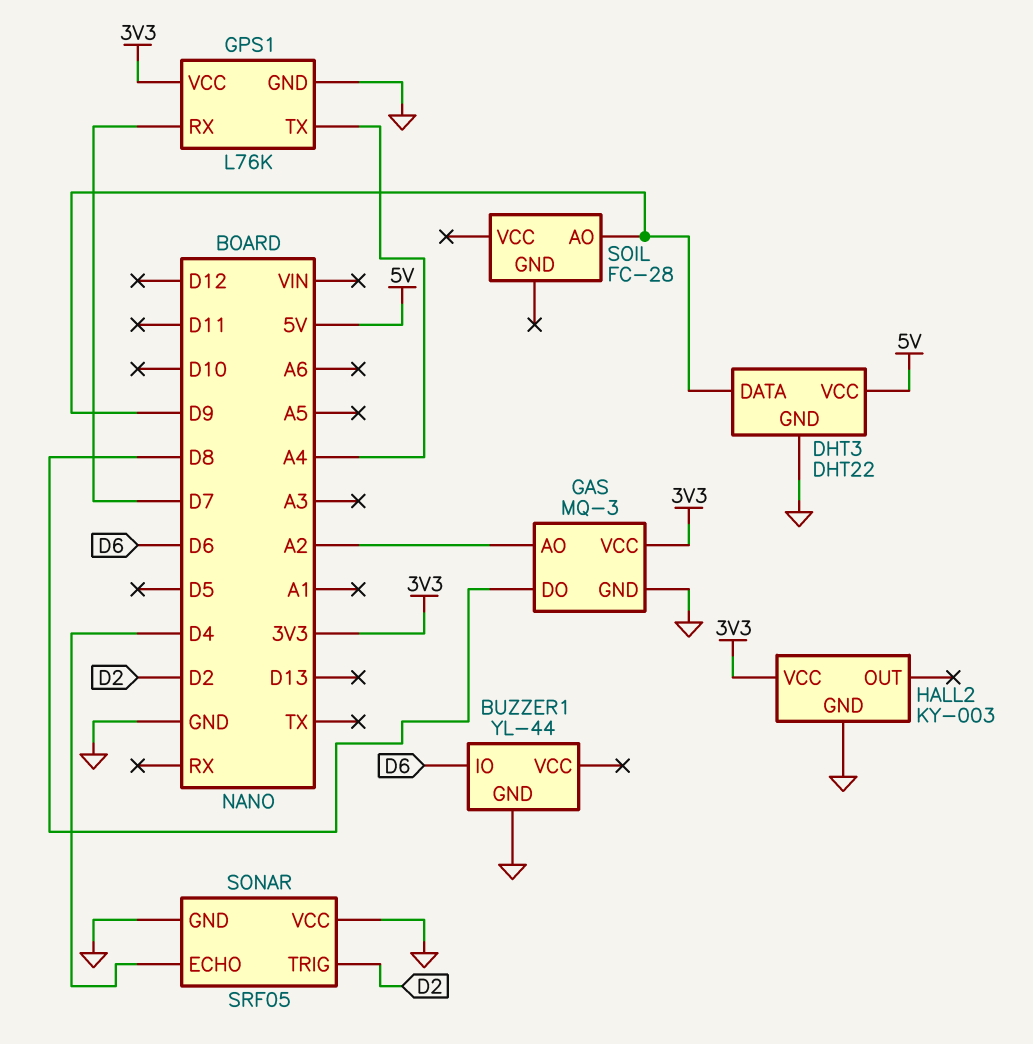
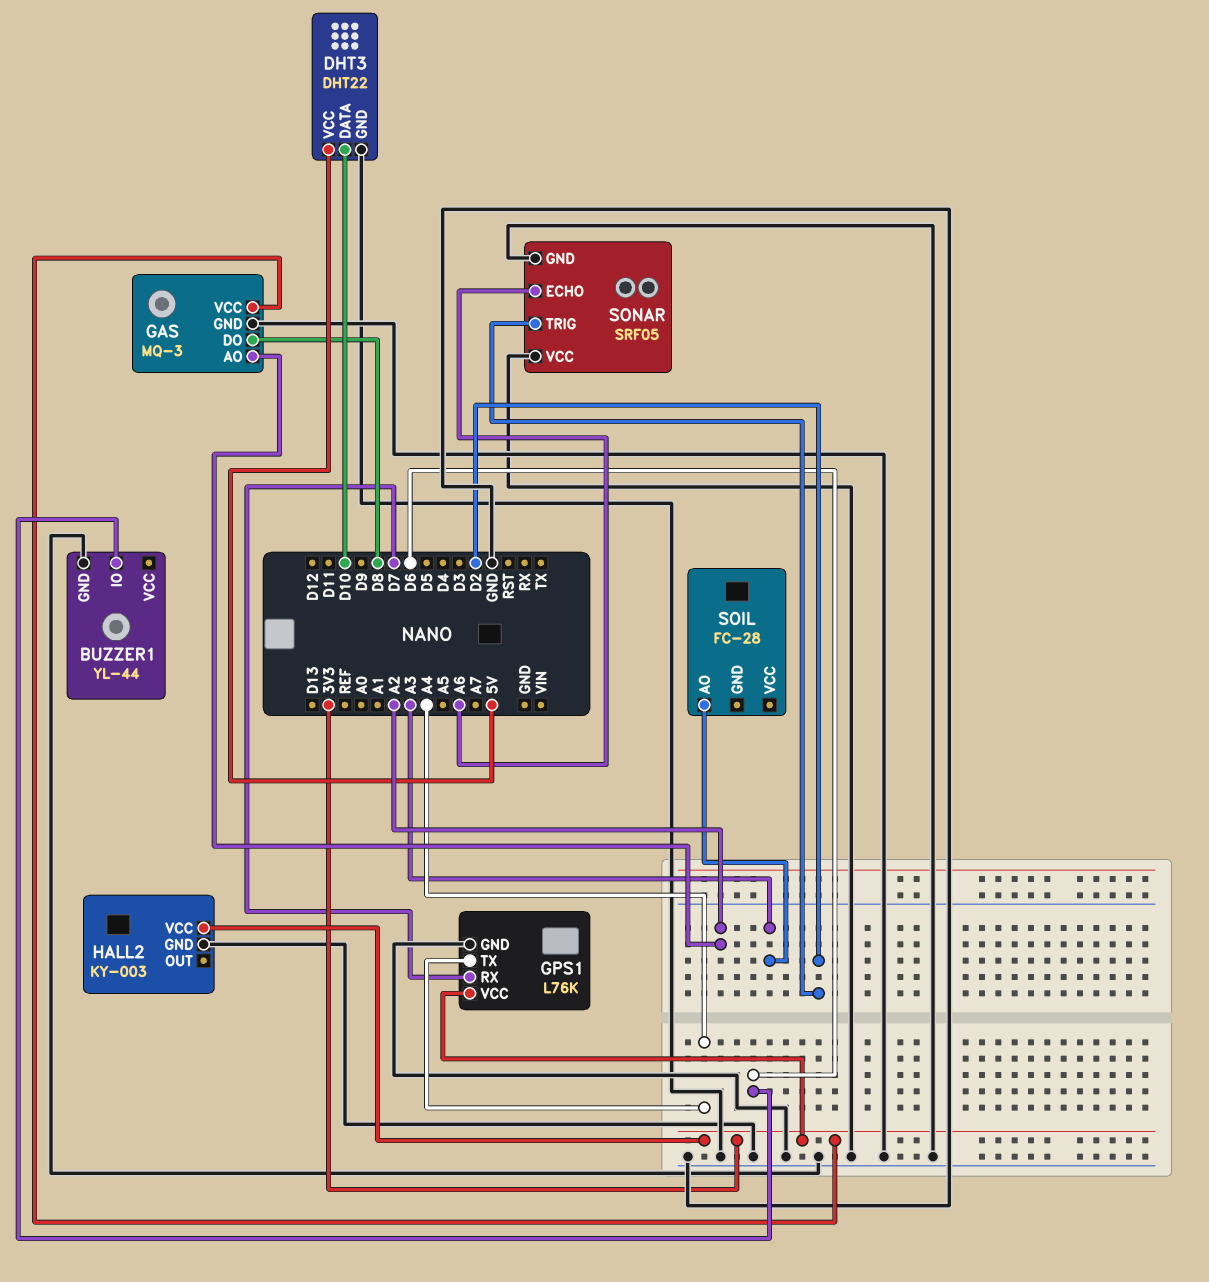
DHT3 pin DATA: D9 -> D10
SOIL pin AO: D9 -> A3
SONAR pin ECHO: D4 -> A6

